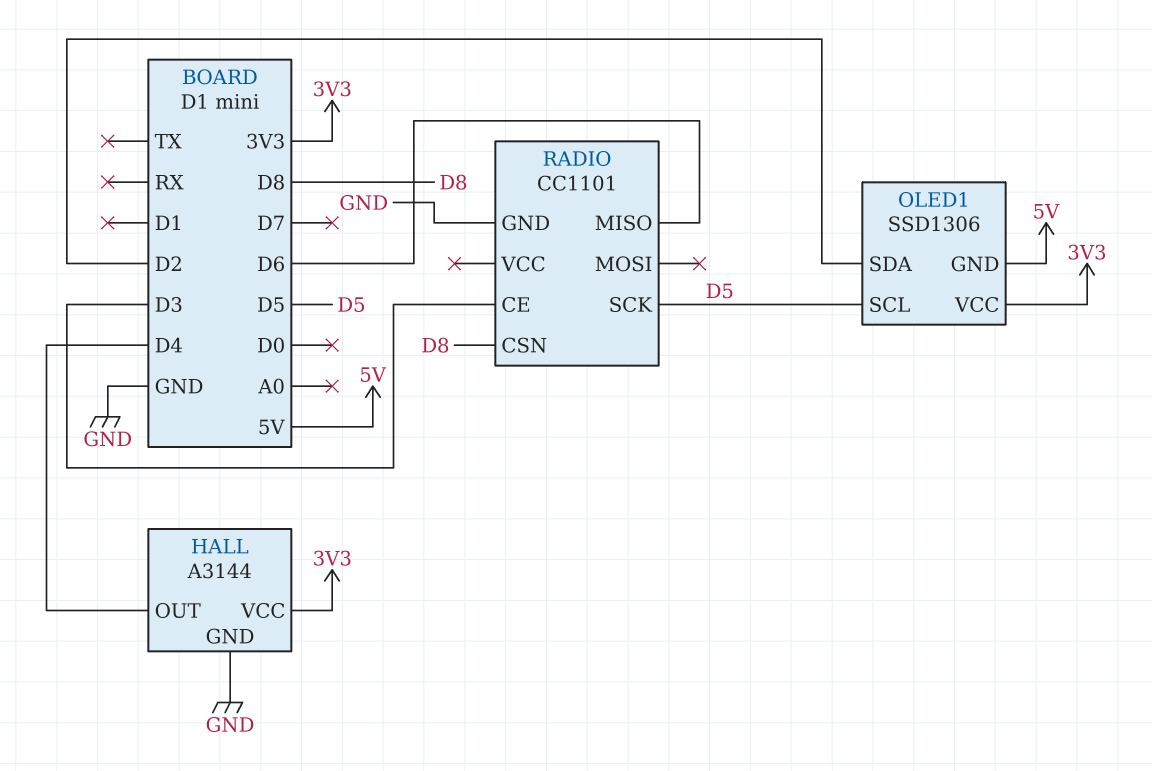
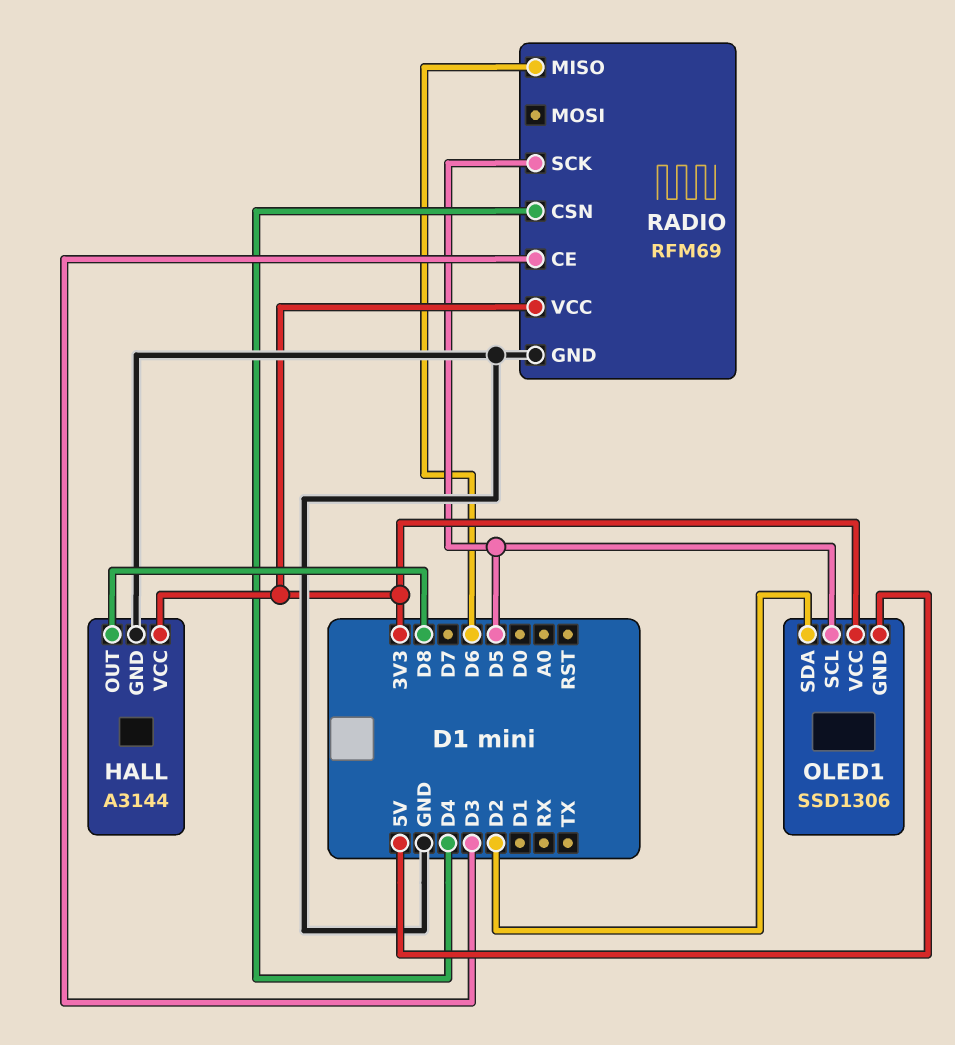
HALL pin OUT: D4 -> D8
RADIO: CC1101 -> RFM69
RADIO pin CSN: D8 -> D4
RADIO pin VCC: none -> 3V3

